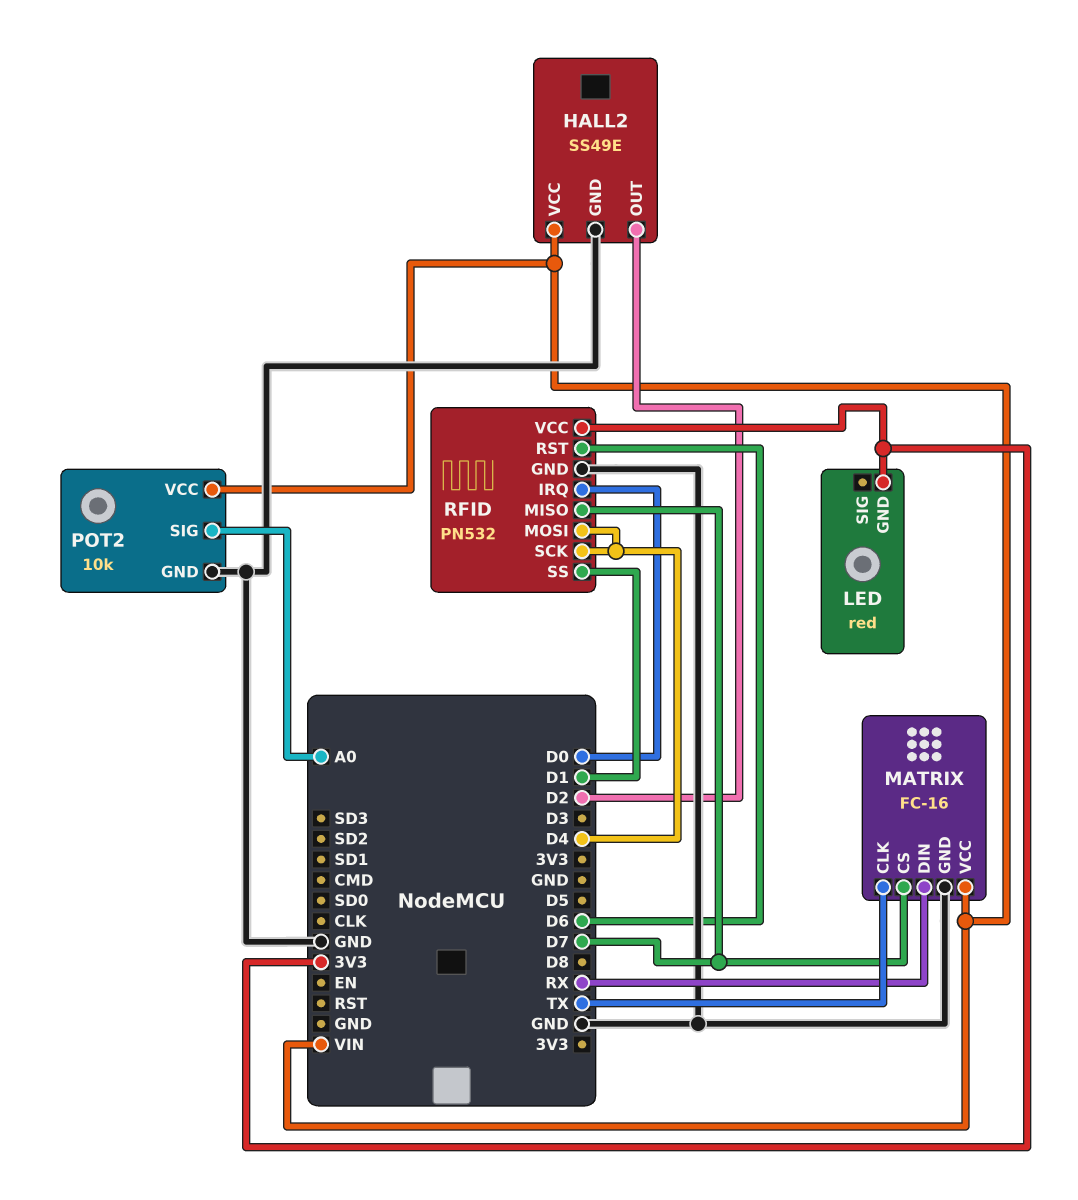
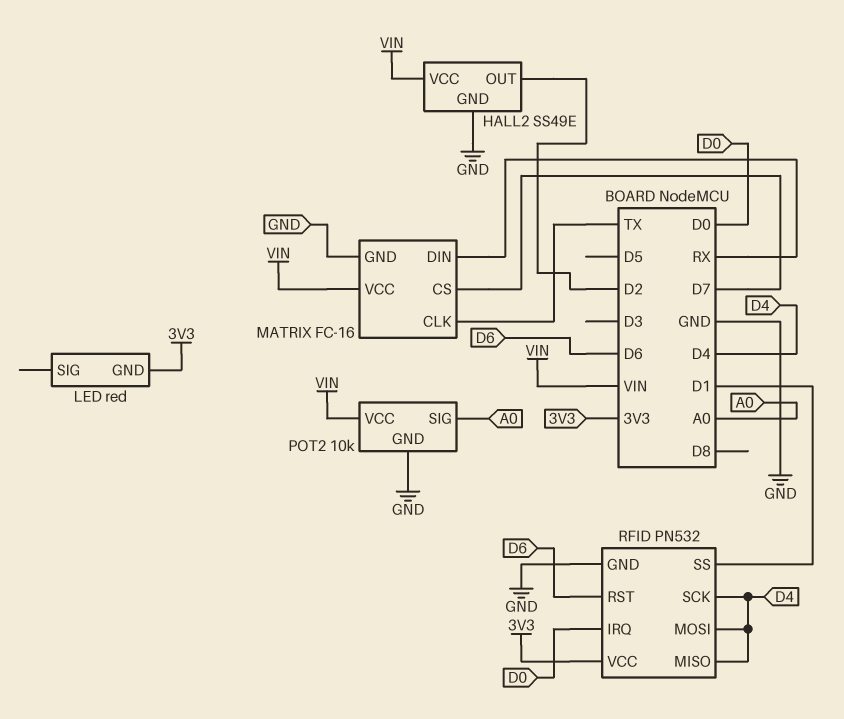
RFID pin MISO: D7 -> D4

